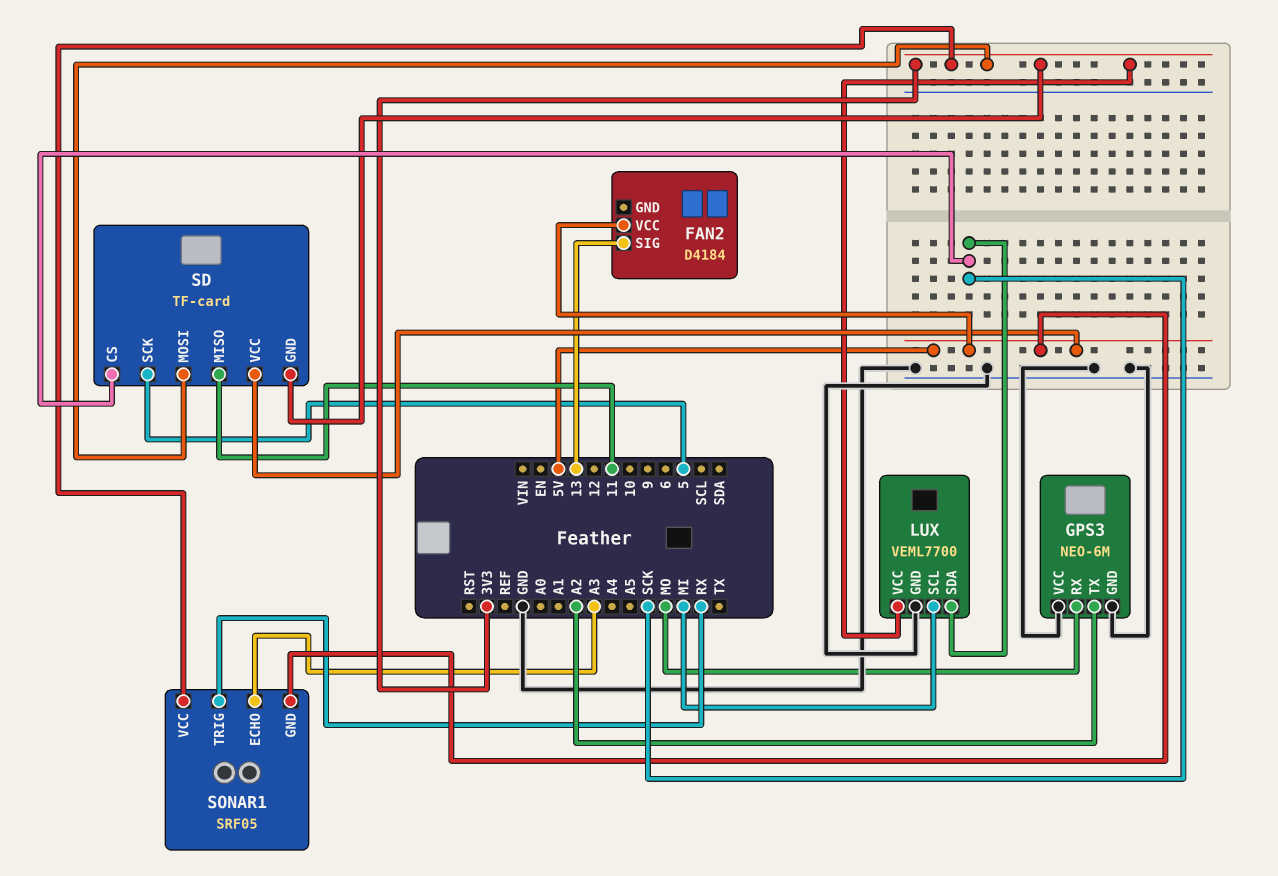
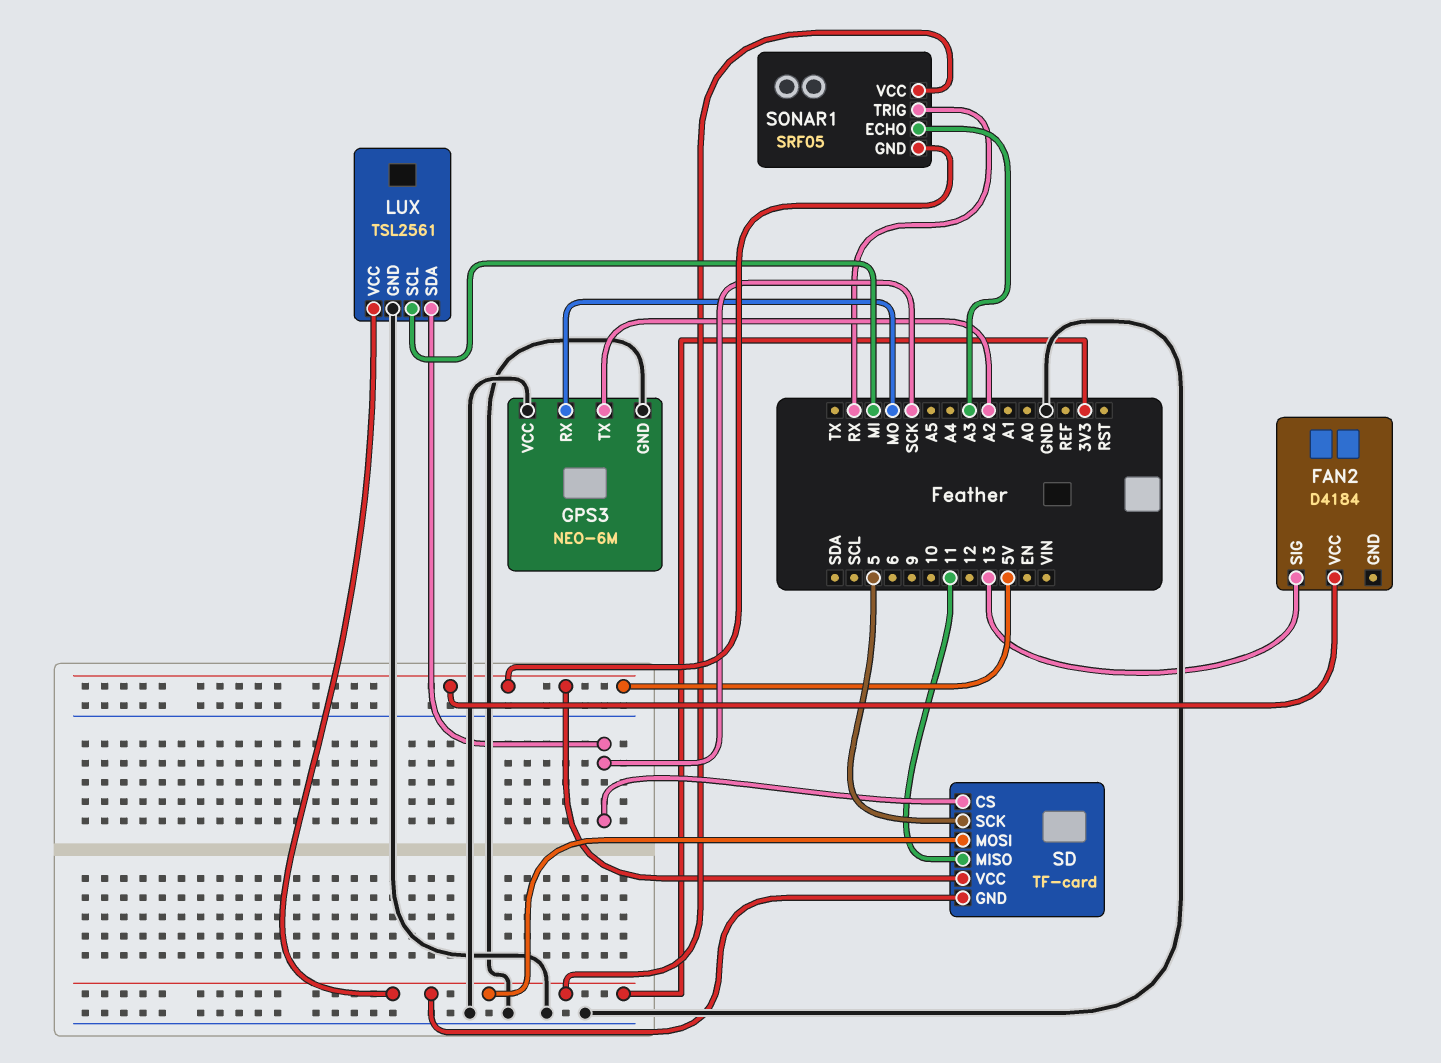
LUX: VEML7700 -> TSL2561

